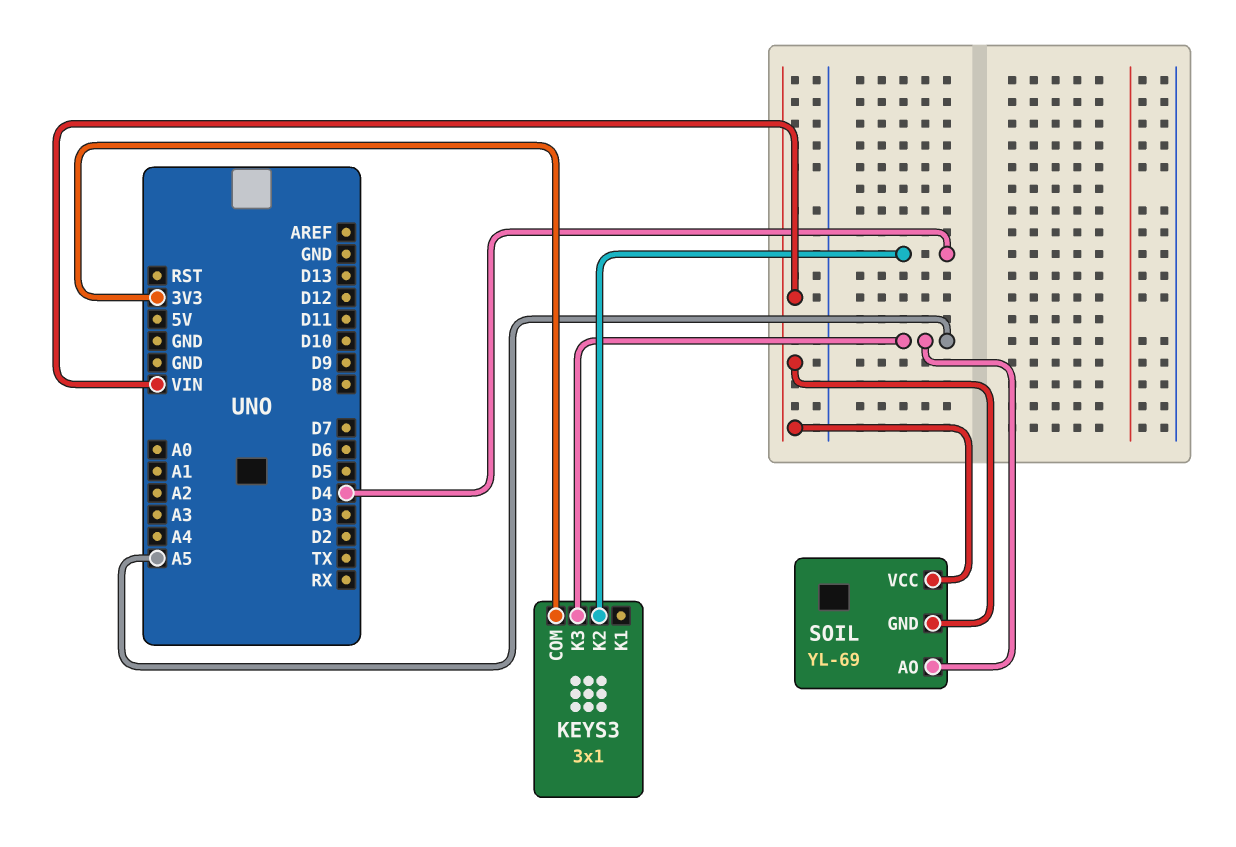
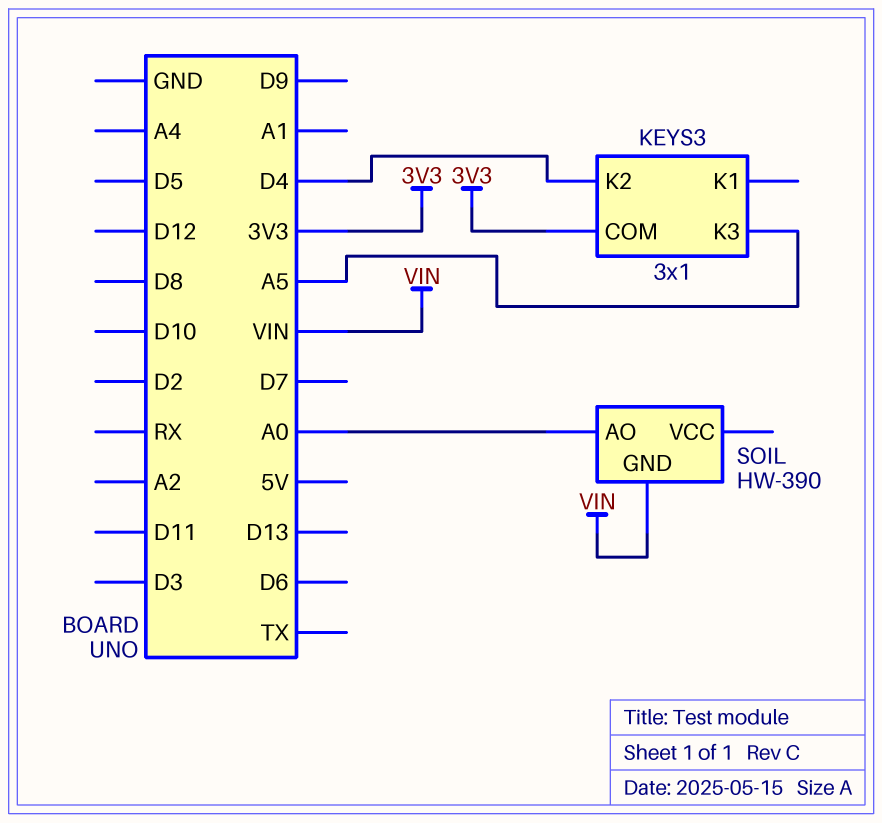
SOIL: YL-69 -> HW-390
SOIL pin AO: A5 -> A0
SOIL pin VCC: VIN -> none

